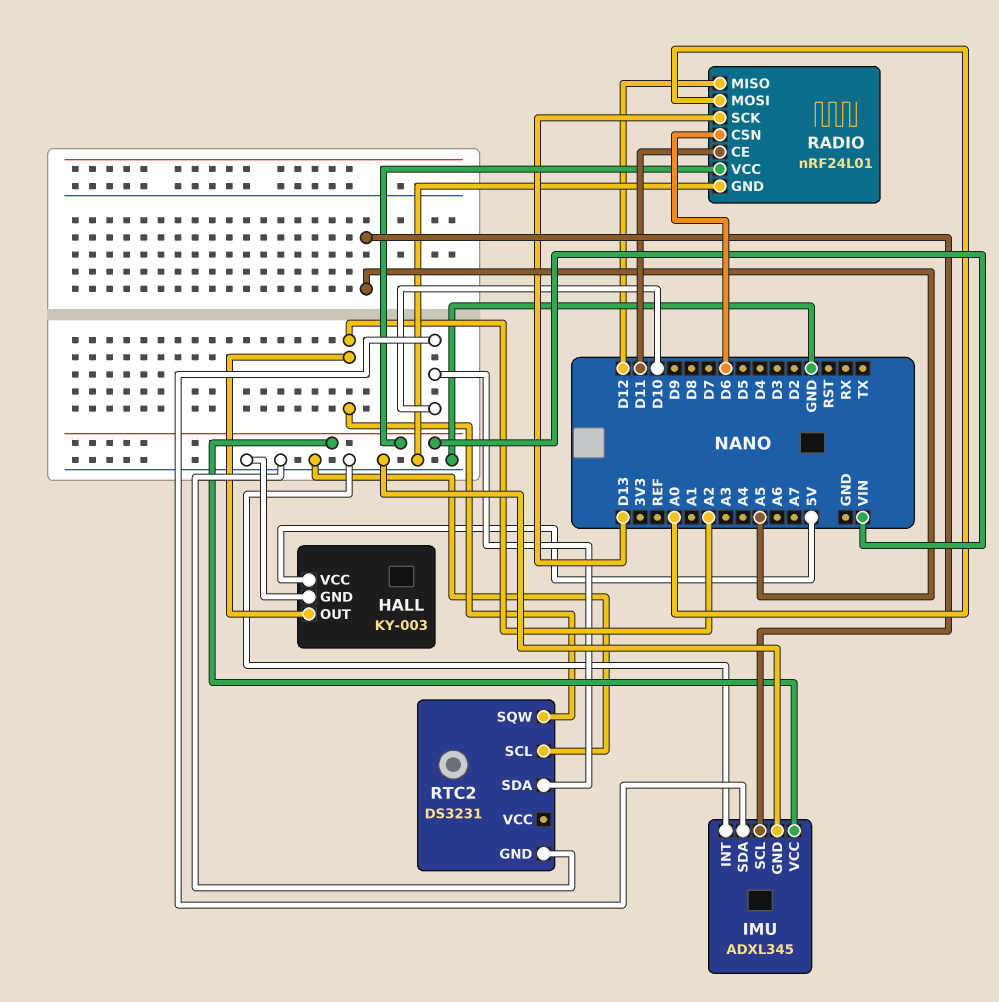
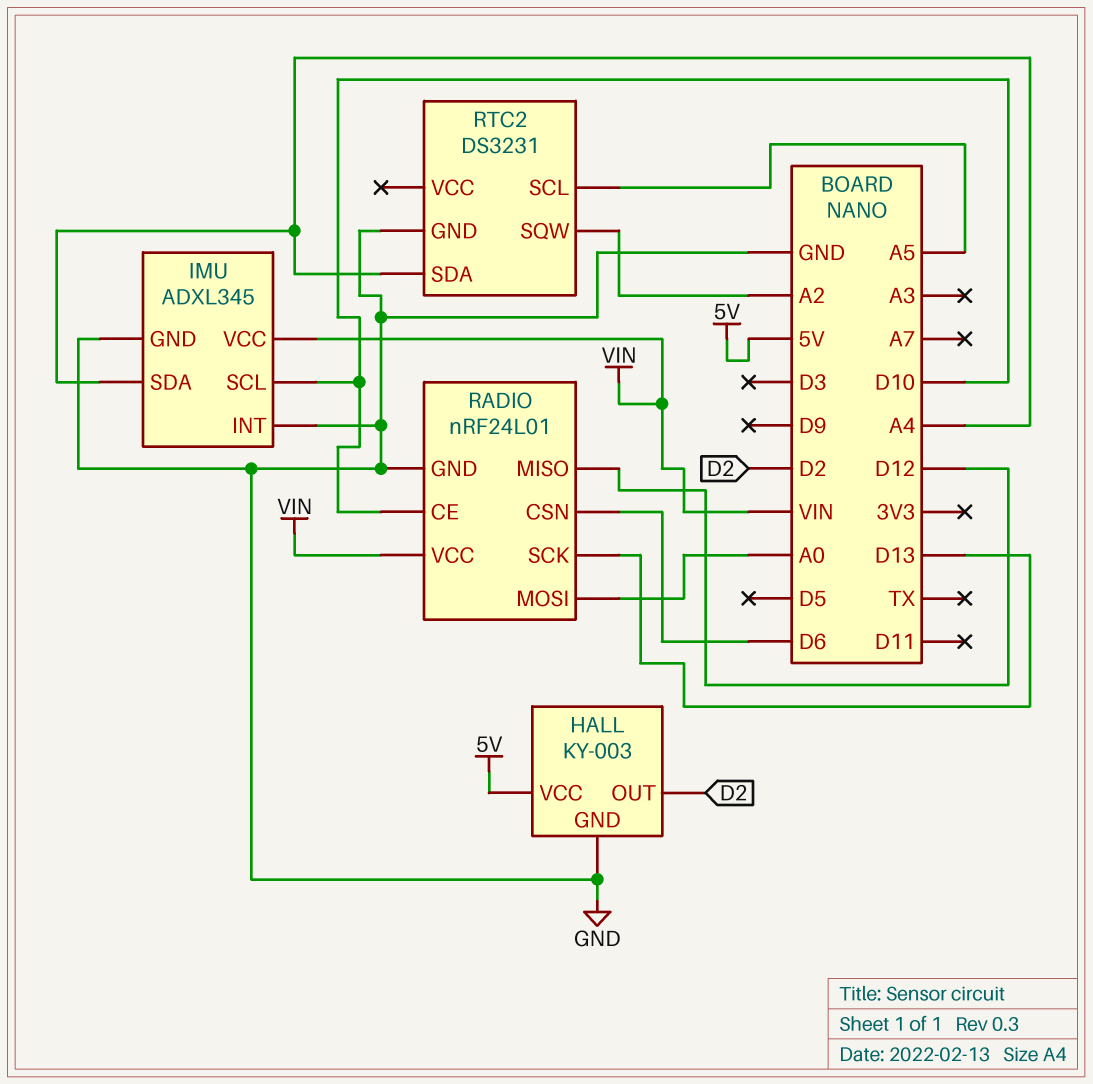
HALL pin OUT: A2 -> D2
IMU pin SCL: A5 -> D10
IMU pin SDA: D10 -> A4
RADIO pin CE: D11 -> D10
RTC2 pin SCL: GND -> A5
RTC2 pin SDA: D10 -> A4

